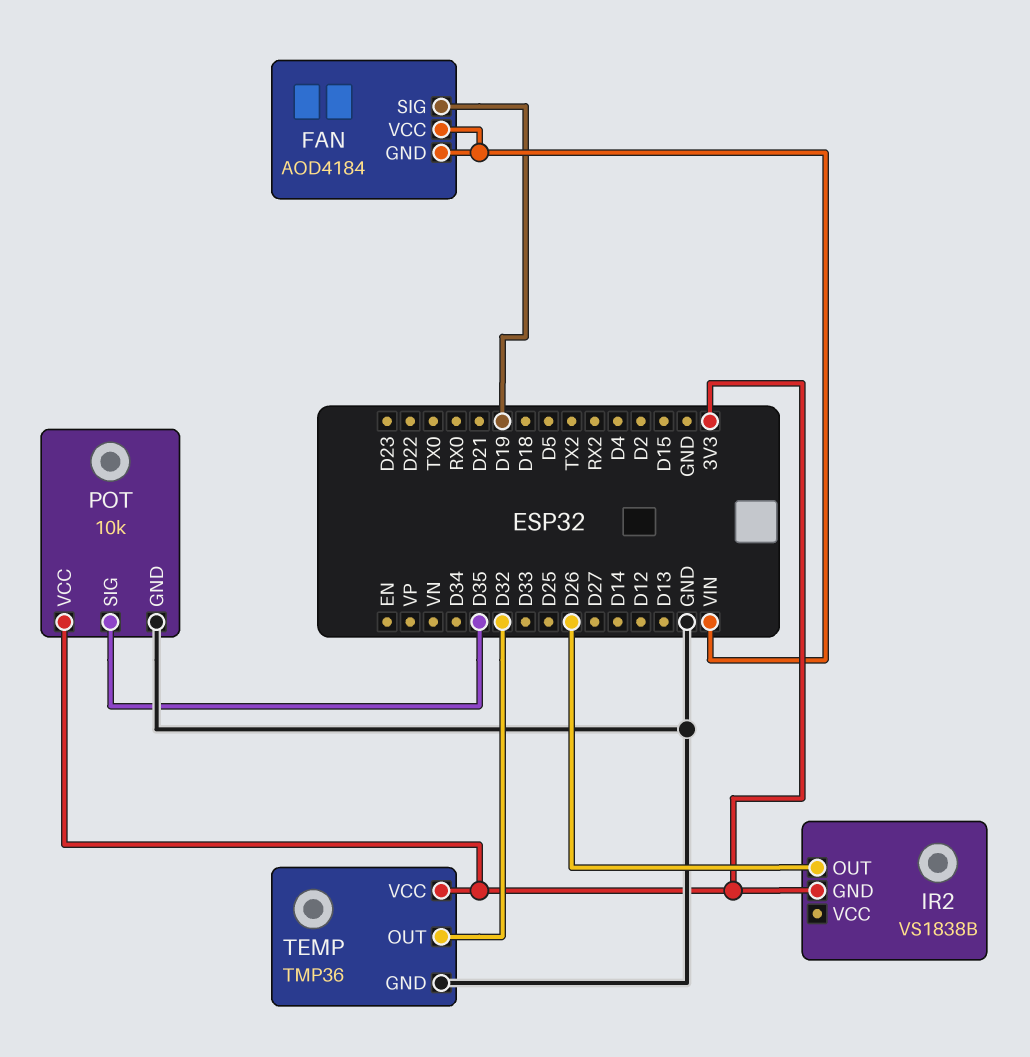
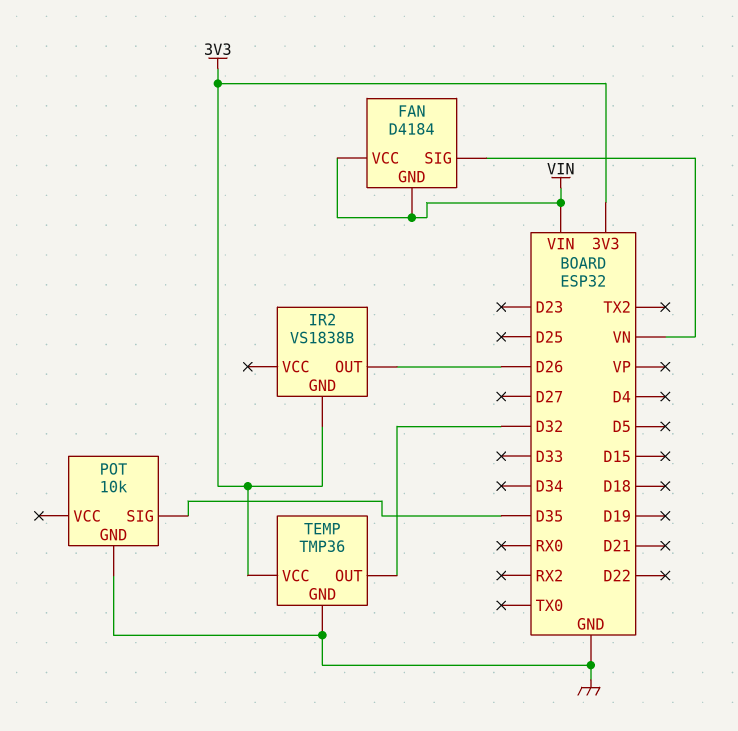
FAN: AOD4184 -> D4184
FAN pin SIG: D19 -> VN
POT pin VCC: 3V3 -> none

